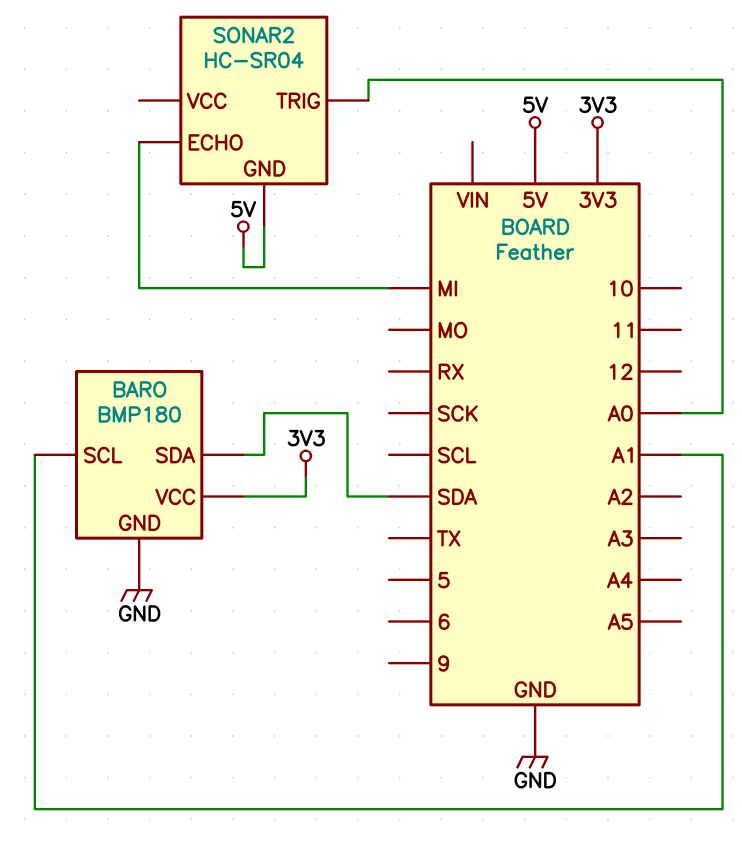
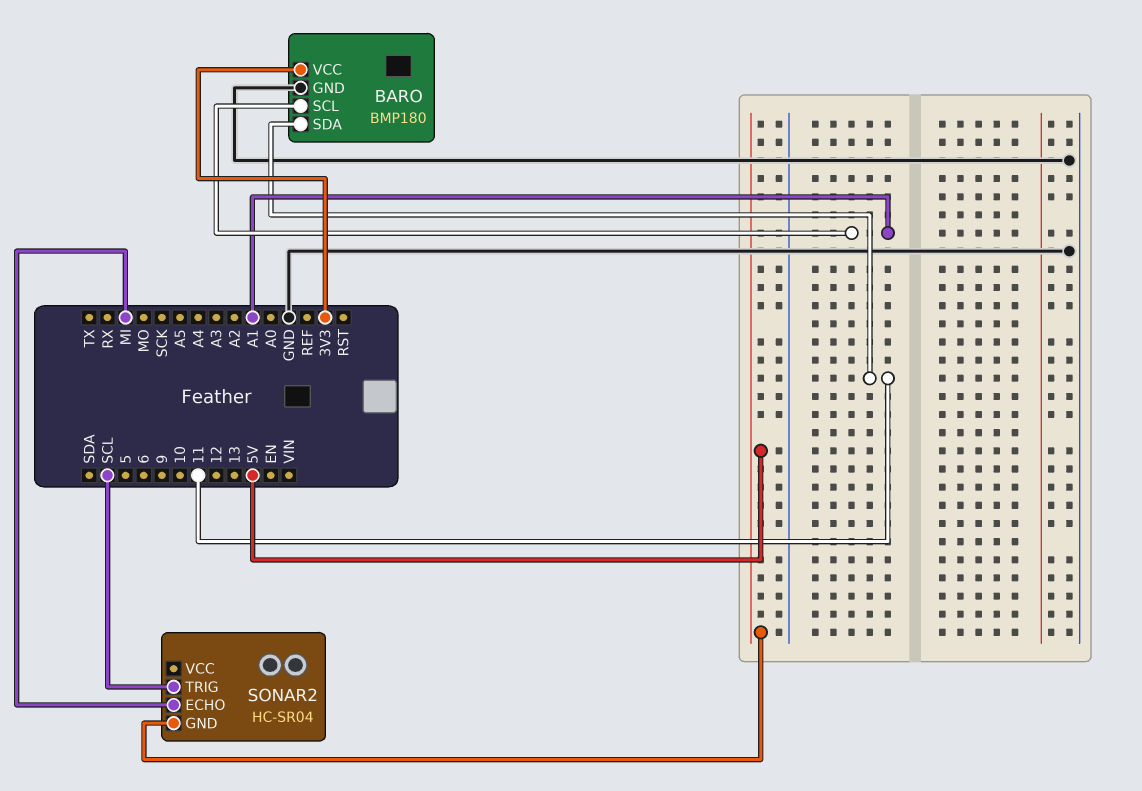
BARO pin SDA: SDA -> 11
SONAR2 pin TRIG: A0 -> SCL

